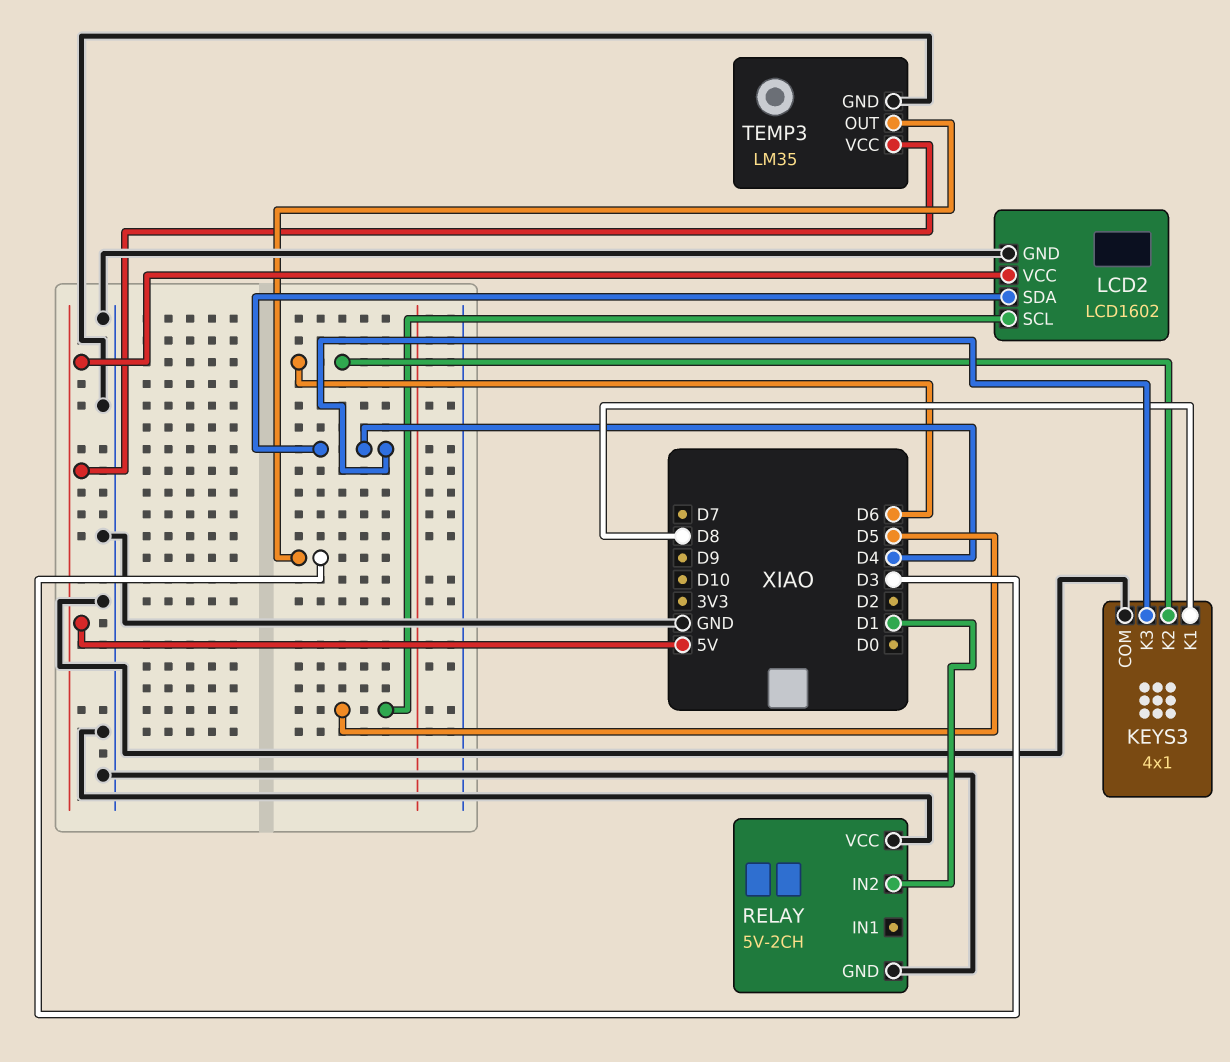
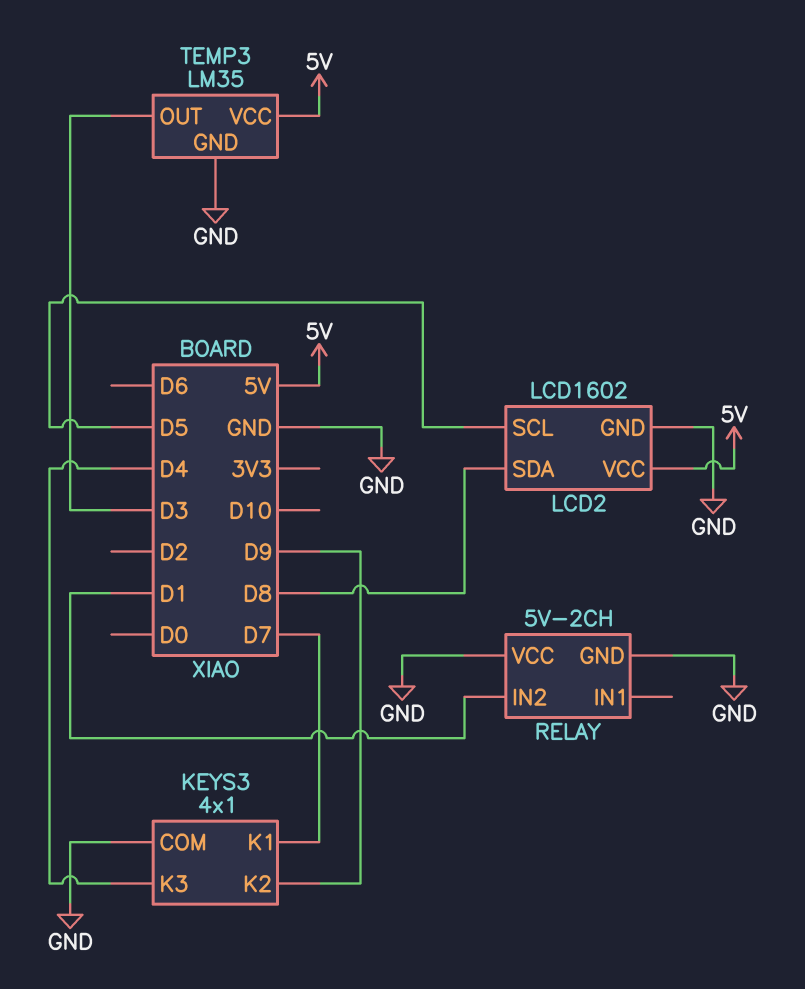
KEYS3 pin K1: D8 -> D7
KEYS3 pin K2: D6 -> D9
LCD2 pin SDA: D4 -> D8

